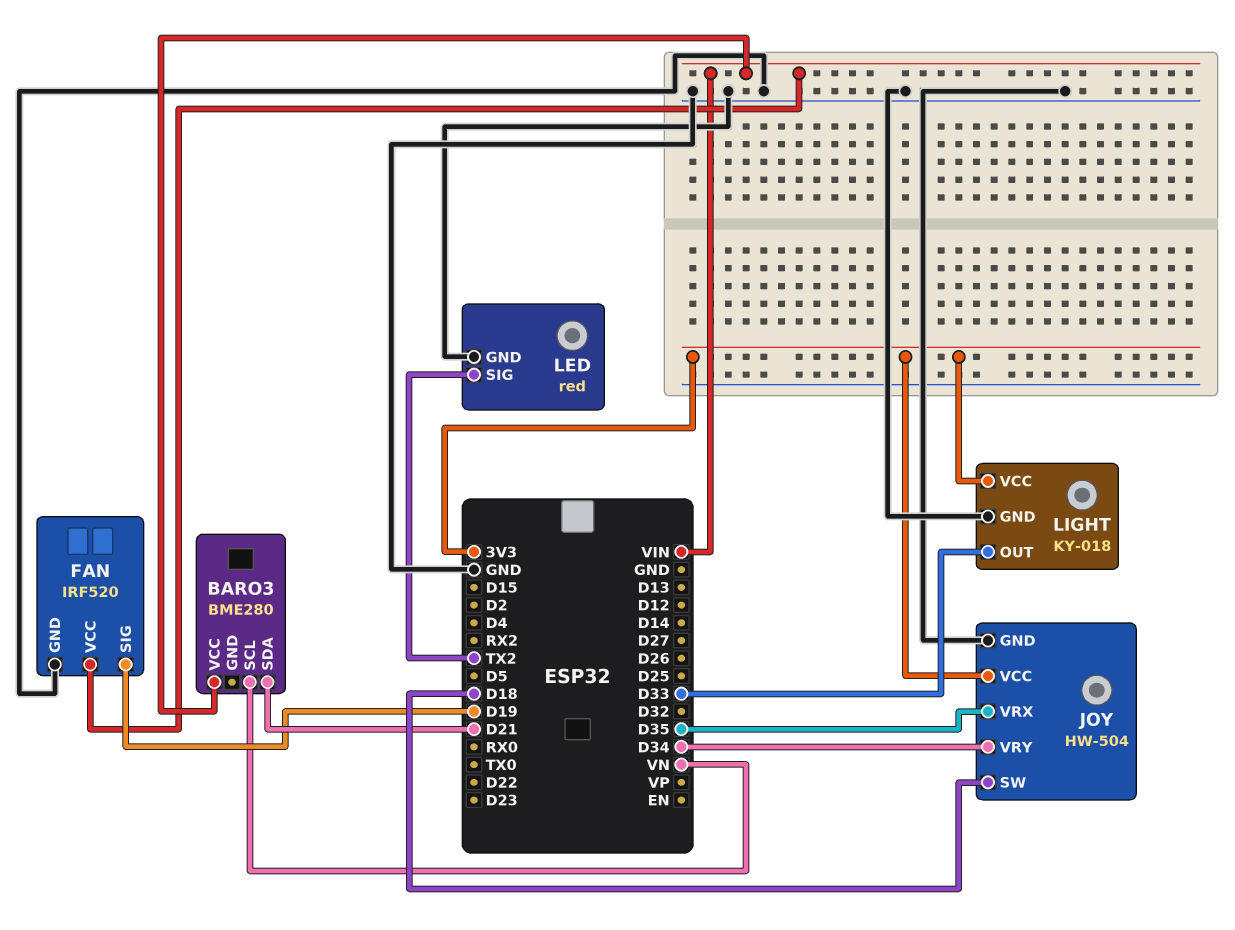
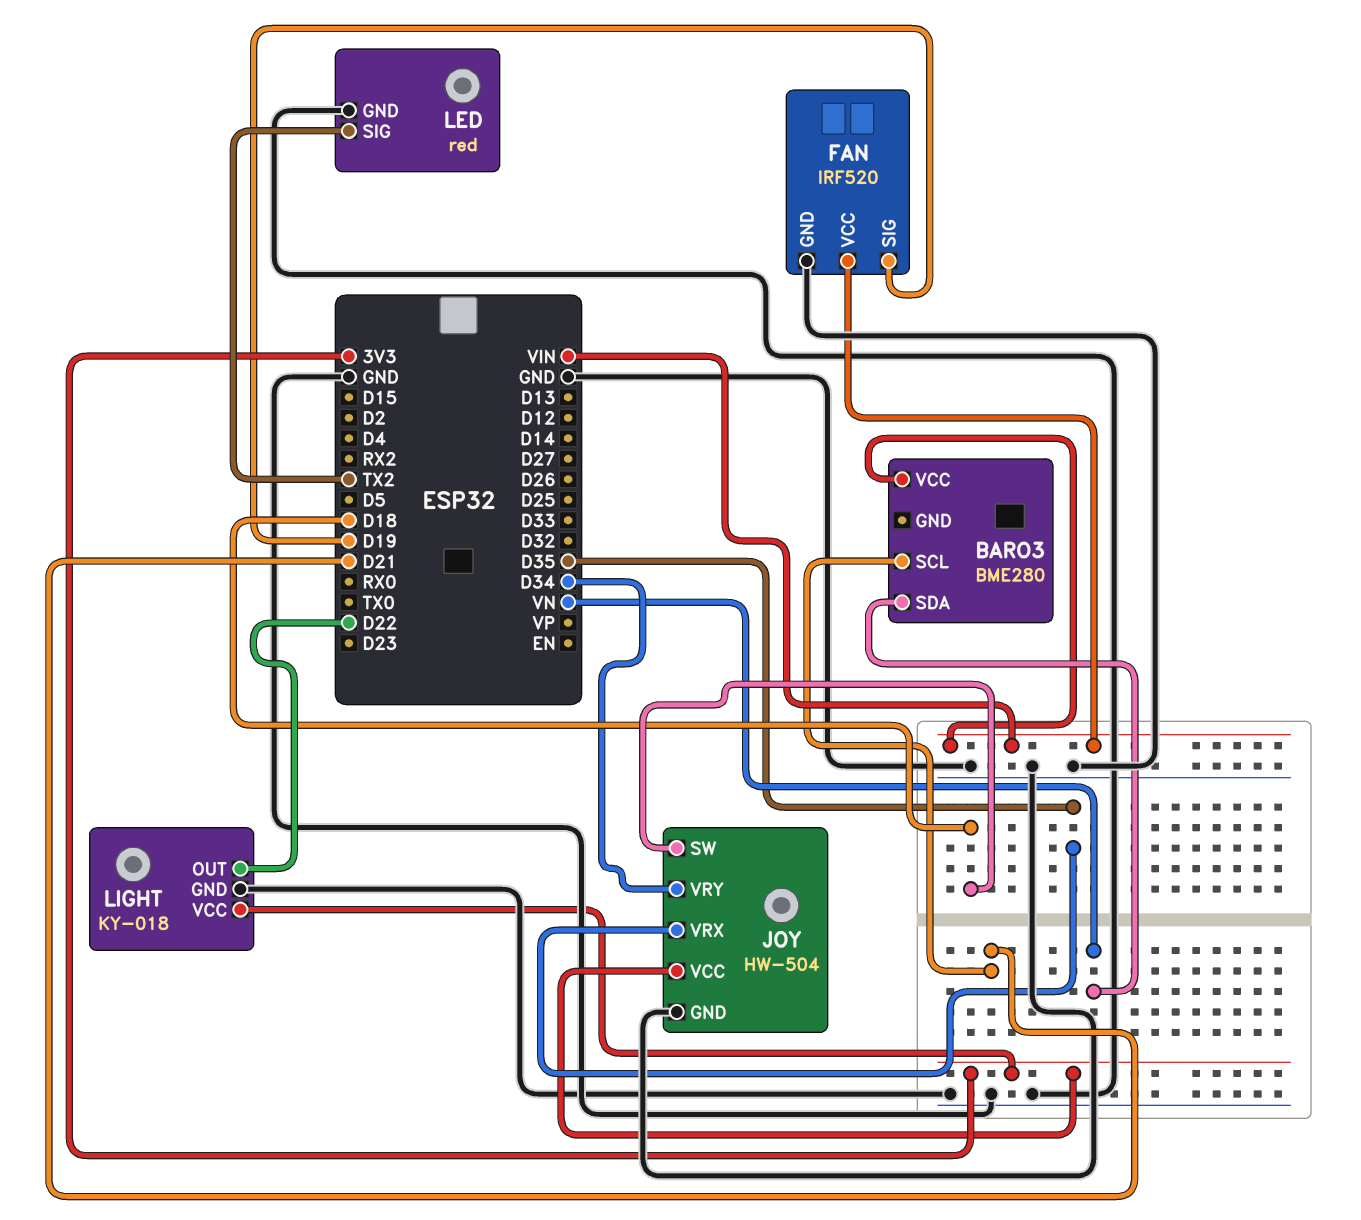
BARO3 pin SCL: VN -> D21
BARO3 pin SDA: D21 -> VN
LIGHT pin OUT: D33 -> D22

